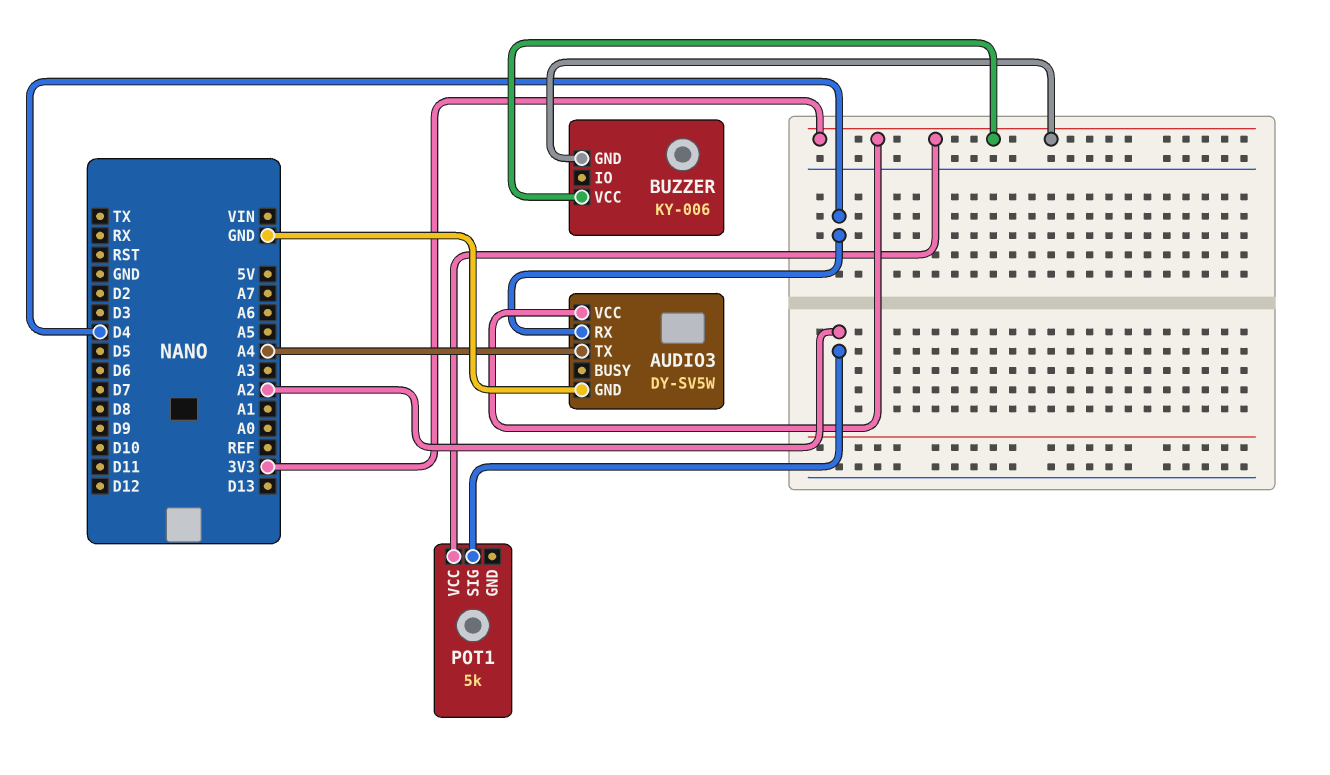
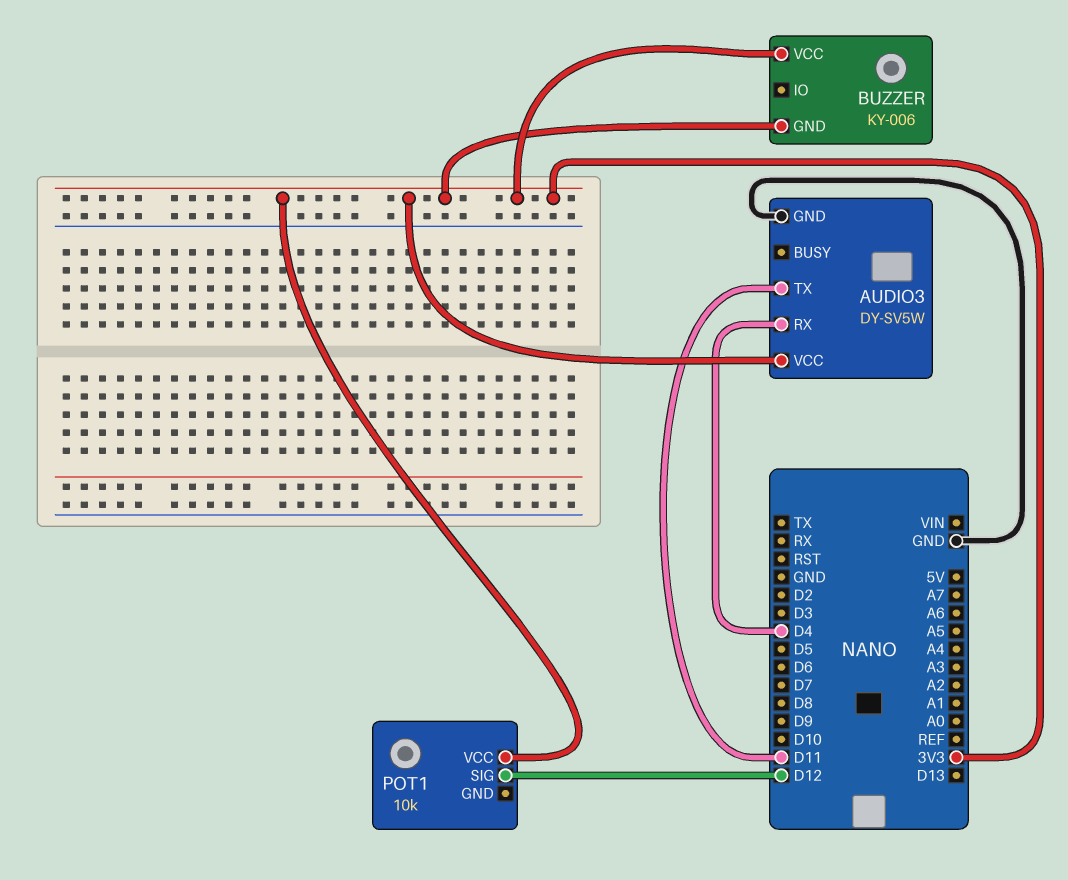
AUDIO3 pin TX: A4 -> D11
POT1: 5k -> 10k
POT1 pin SIG: A2 -> D12

